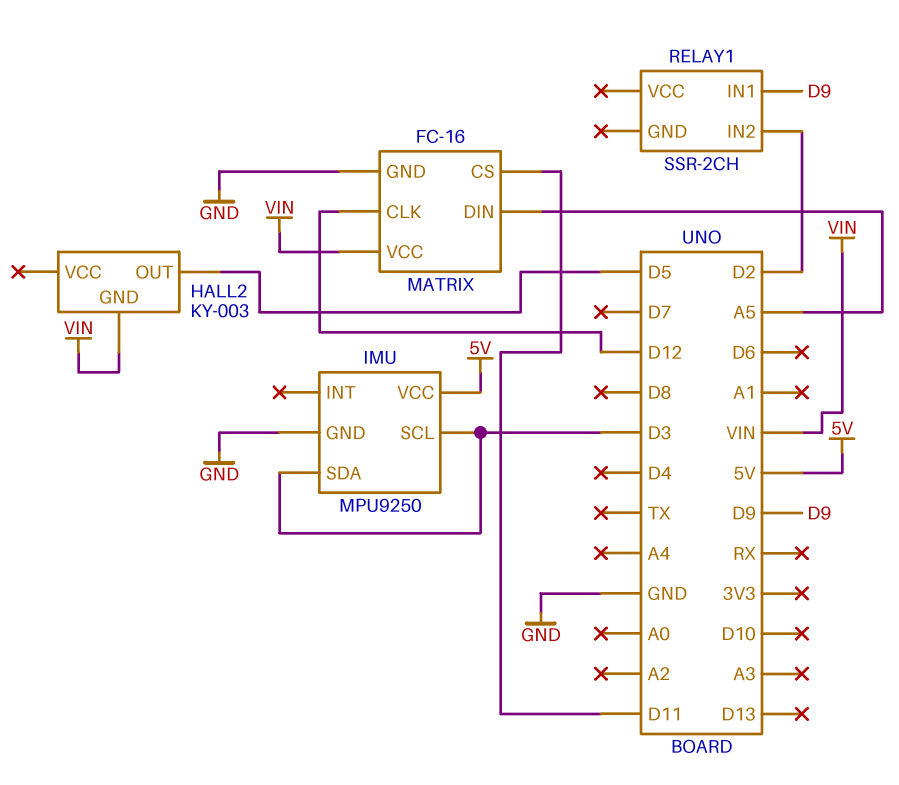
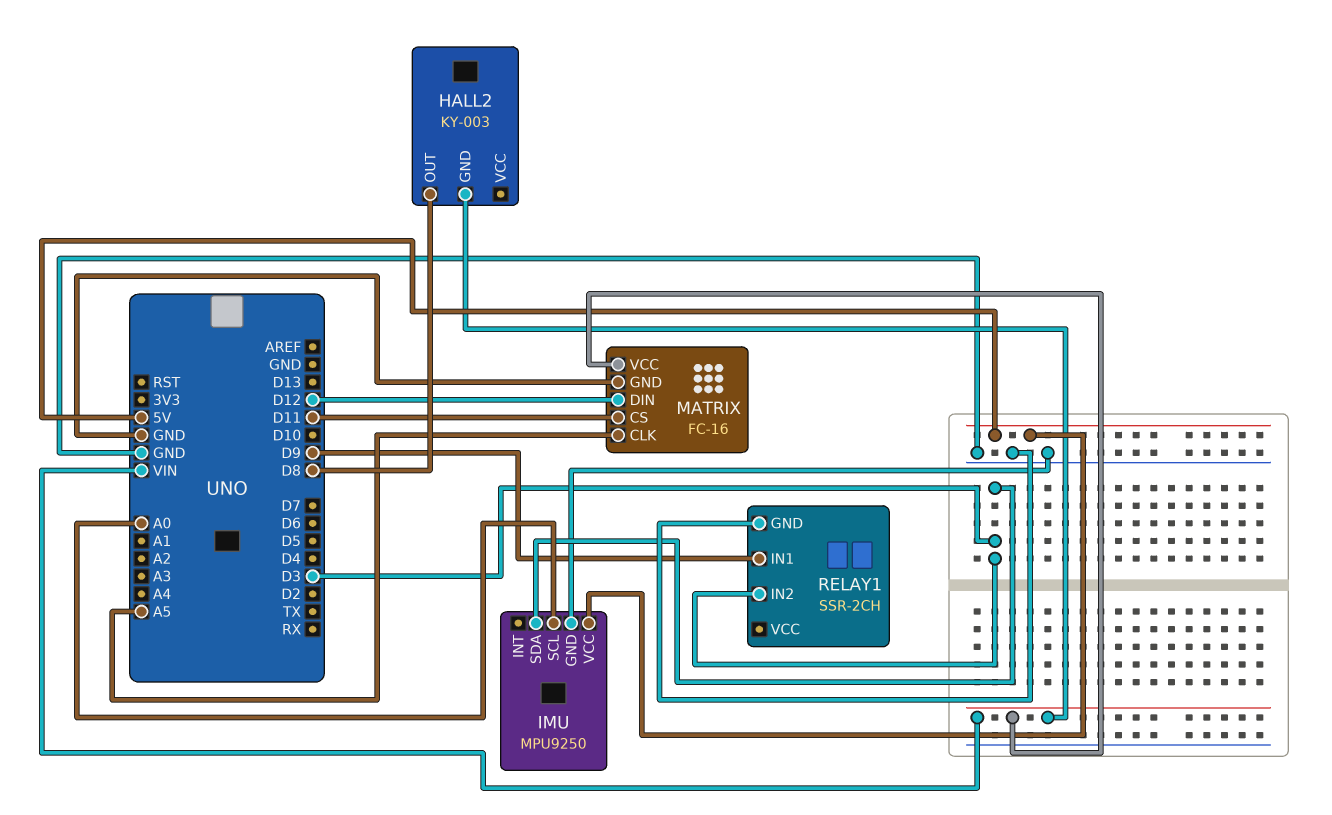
HALL2 pin OUT: D5 -> D8
IMU pin SCL: D3 -> A0
MATRIX pin CLK: D12 -> A5
MATRIX pin DIN: A5 -> D12
RELAY1 pin GND: none -> GND
RELAY1 pin IN2: D2 -> D3

